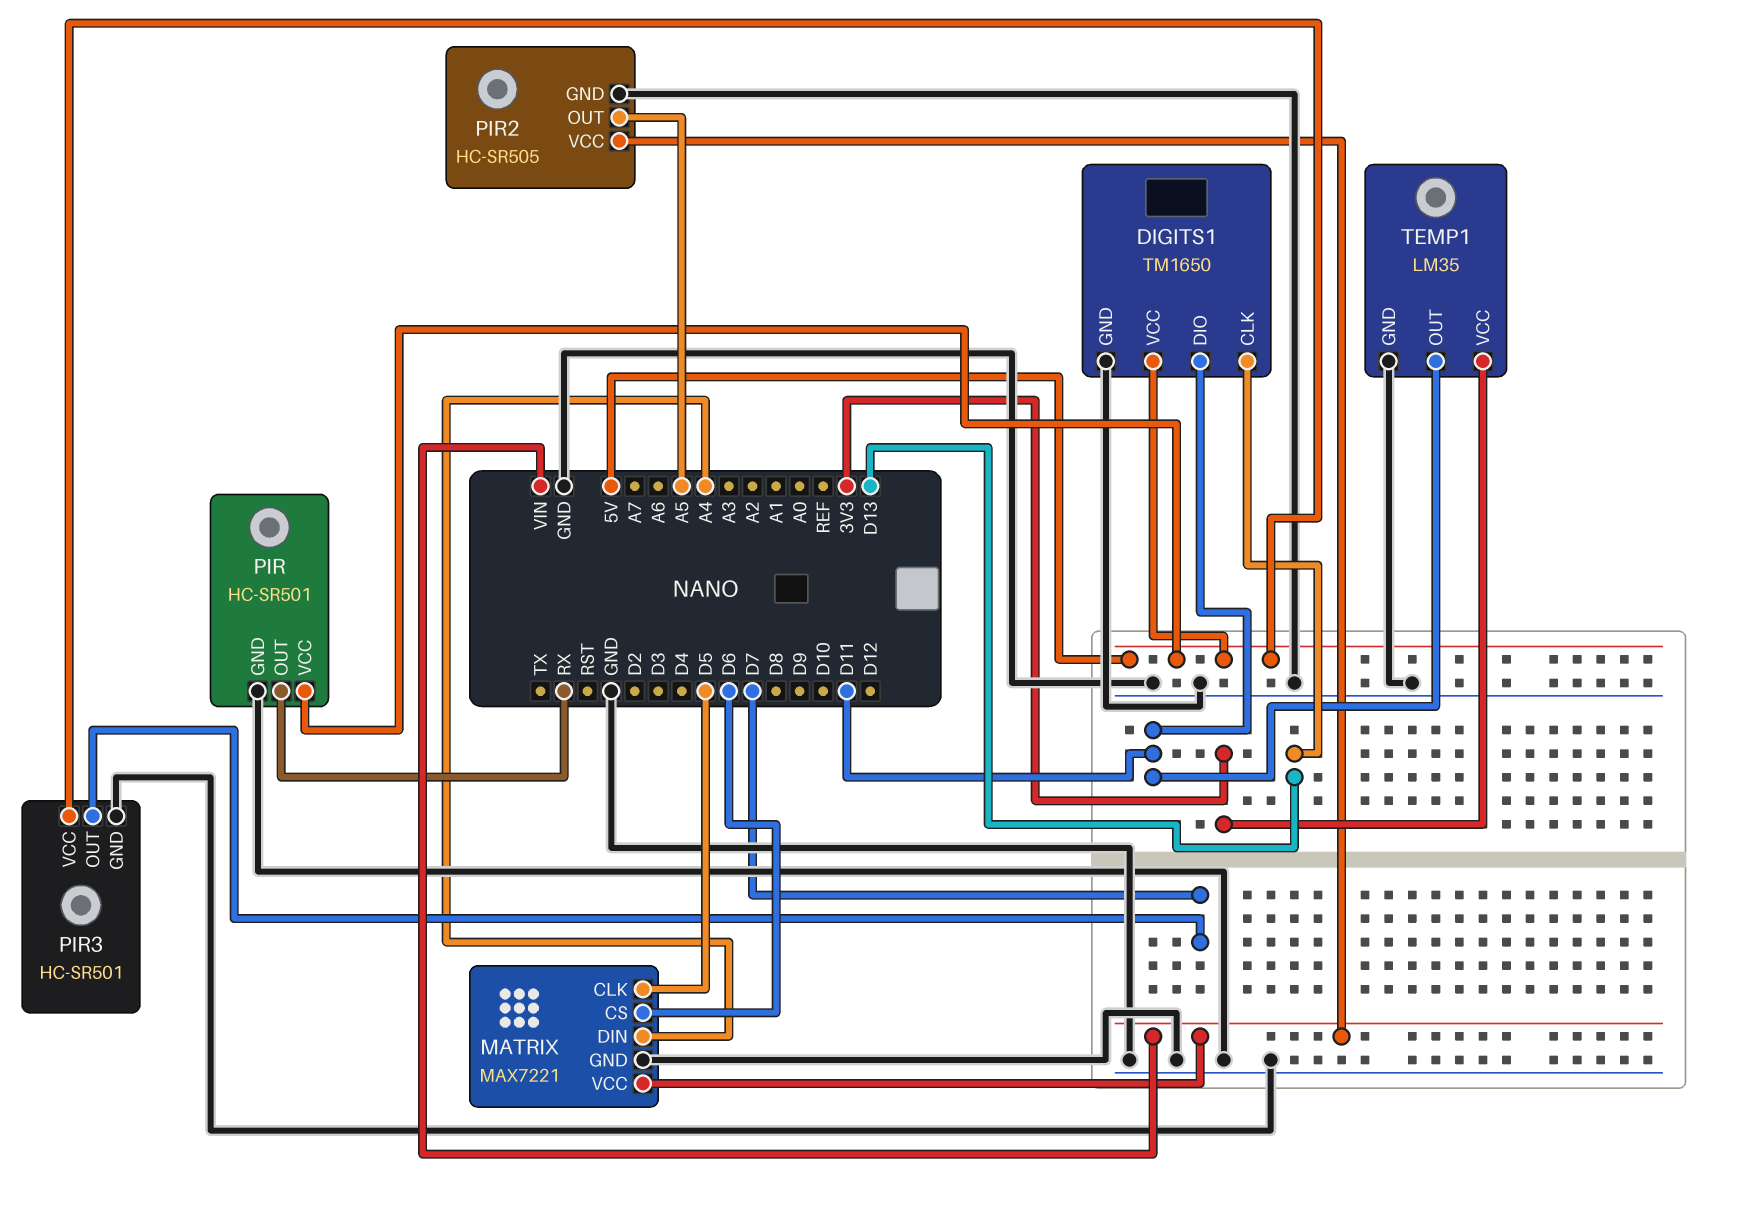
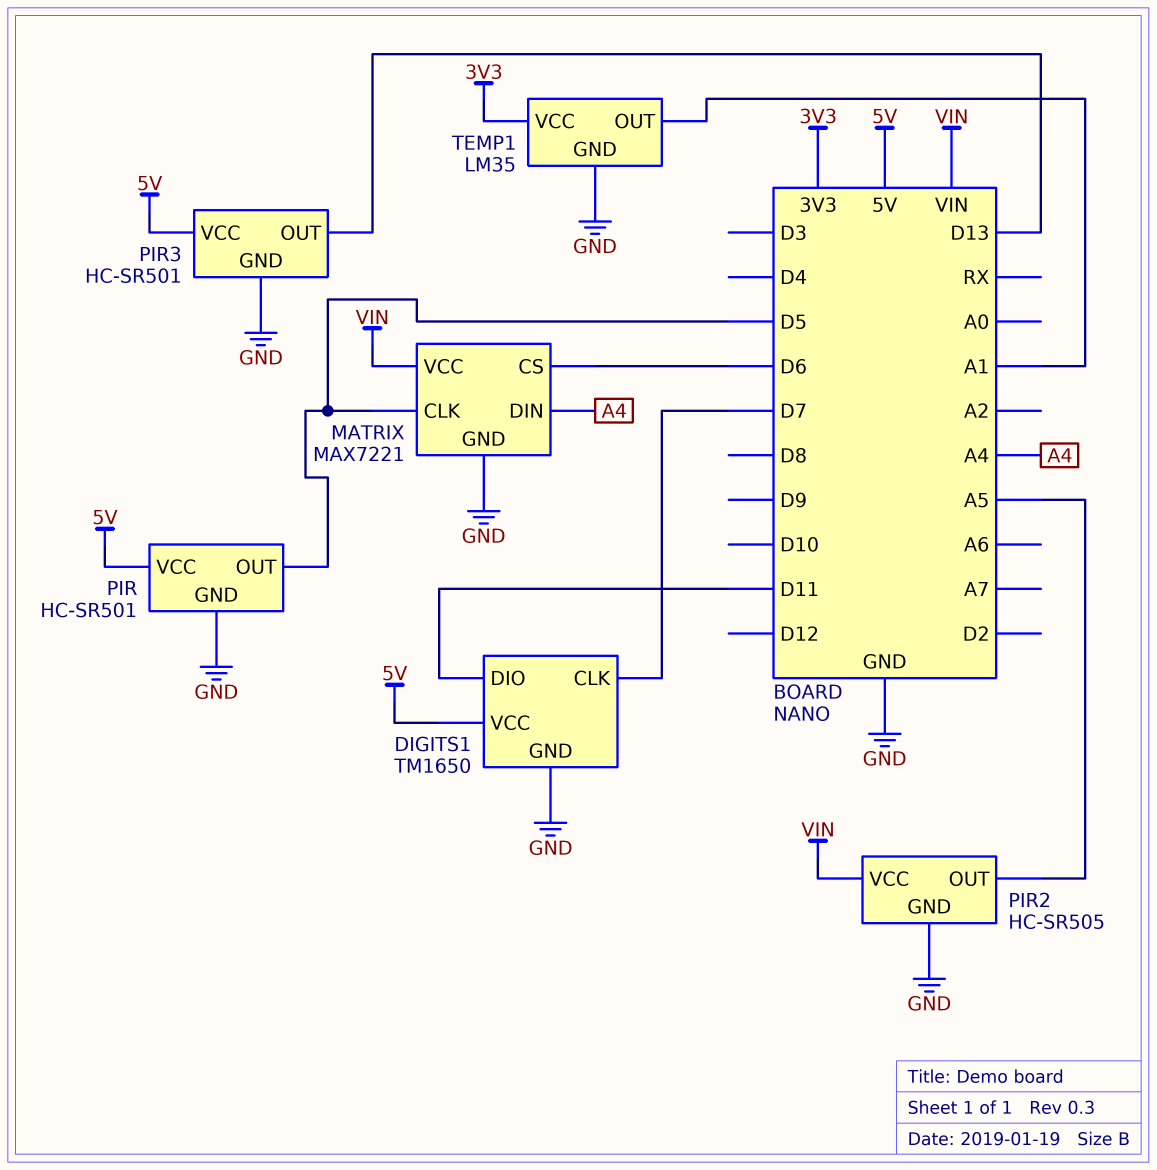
DIGITS1 pin CLK: D13 -> D7
PIR pin OUT: RX -> D5
PIR3 pin OUT: D7 -> D13
TEMP1 pin OUT: D11 -> A1

